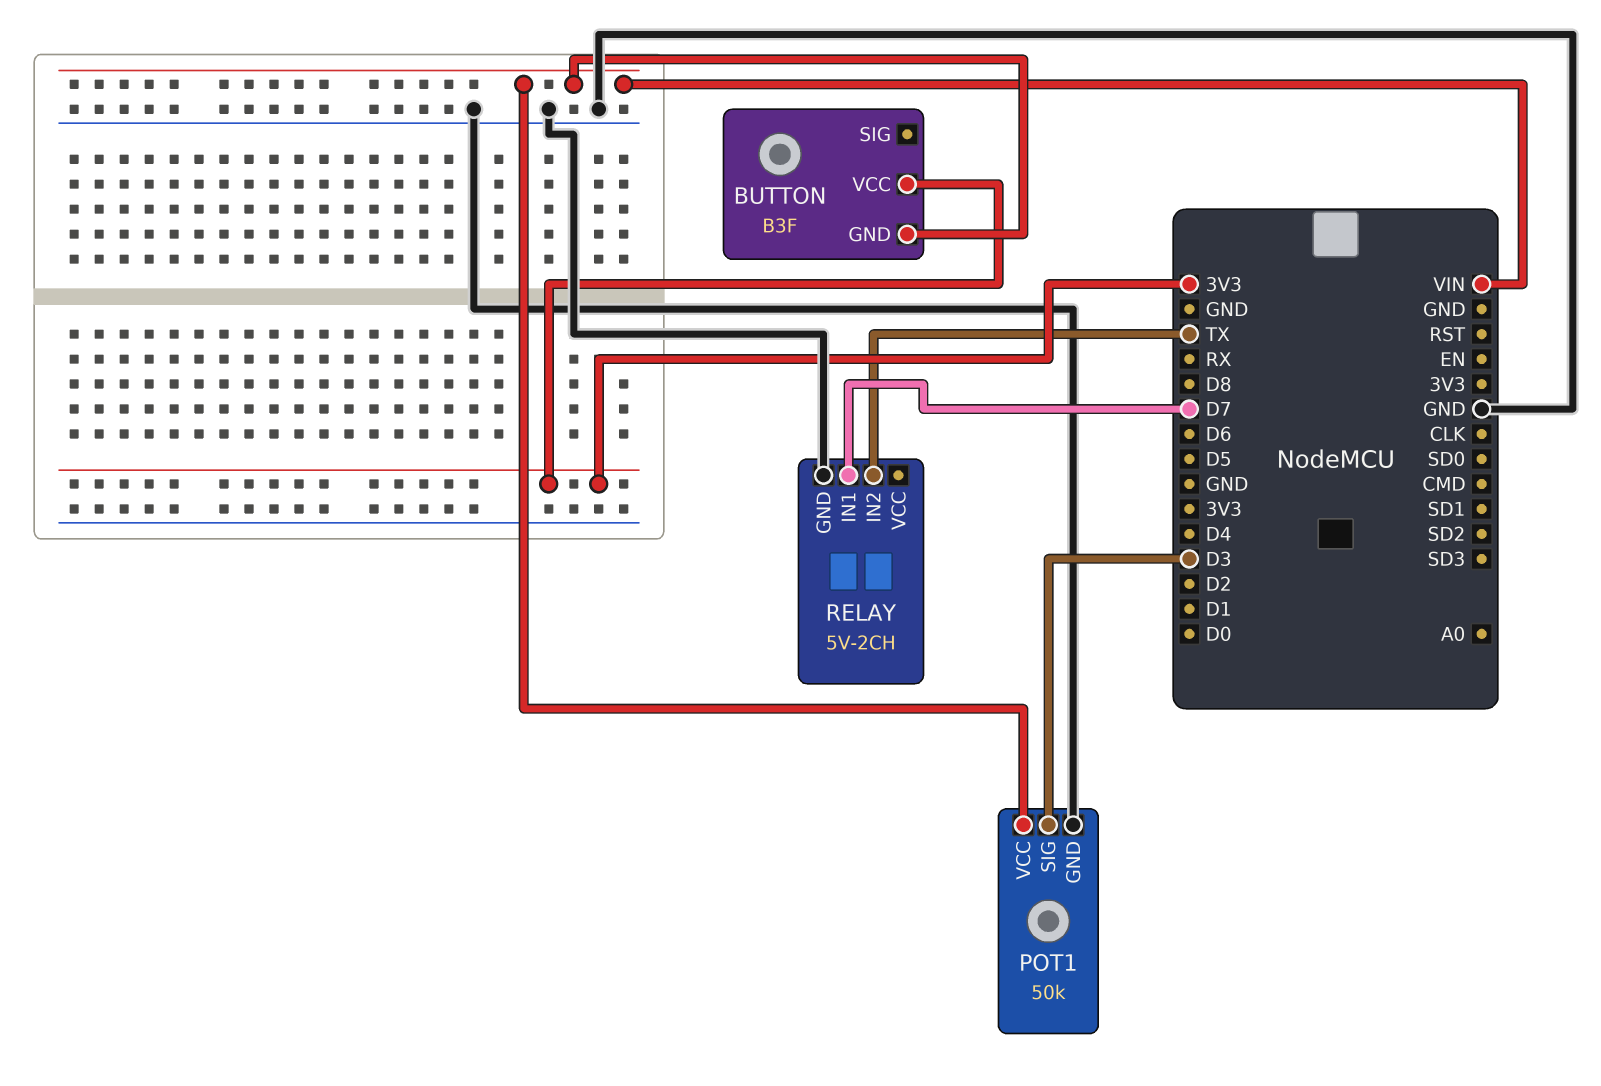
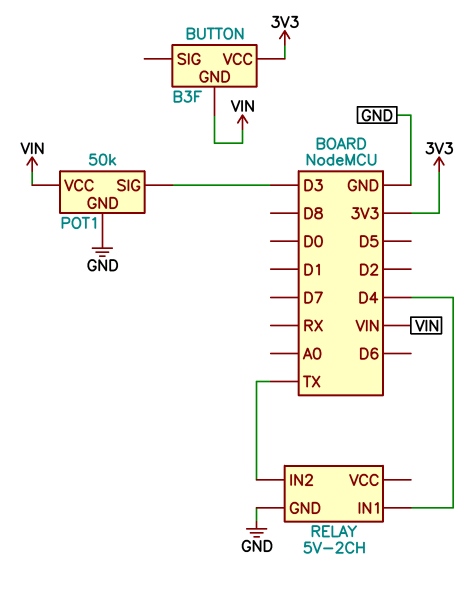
RELAY pin IN1: D7 -> D4

